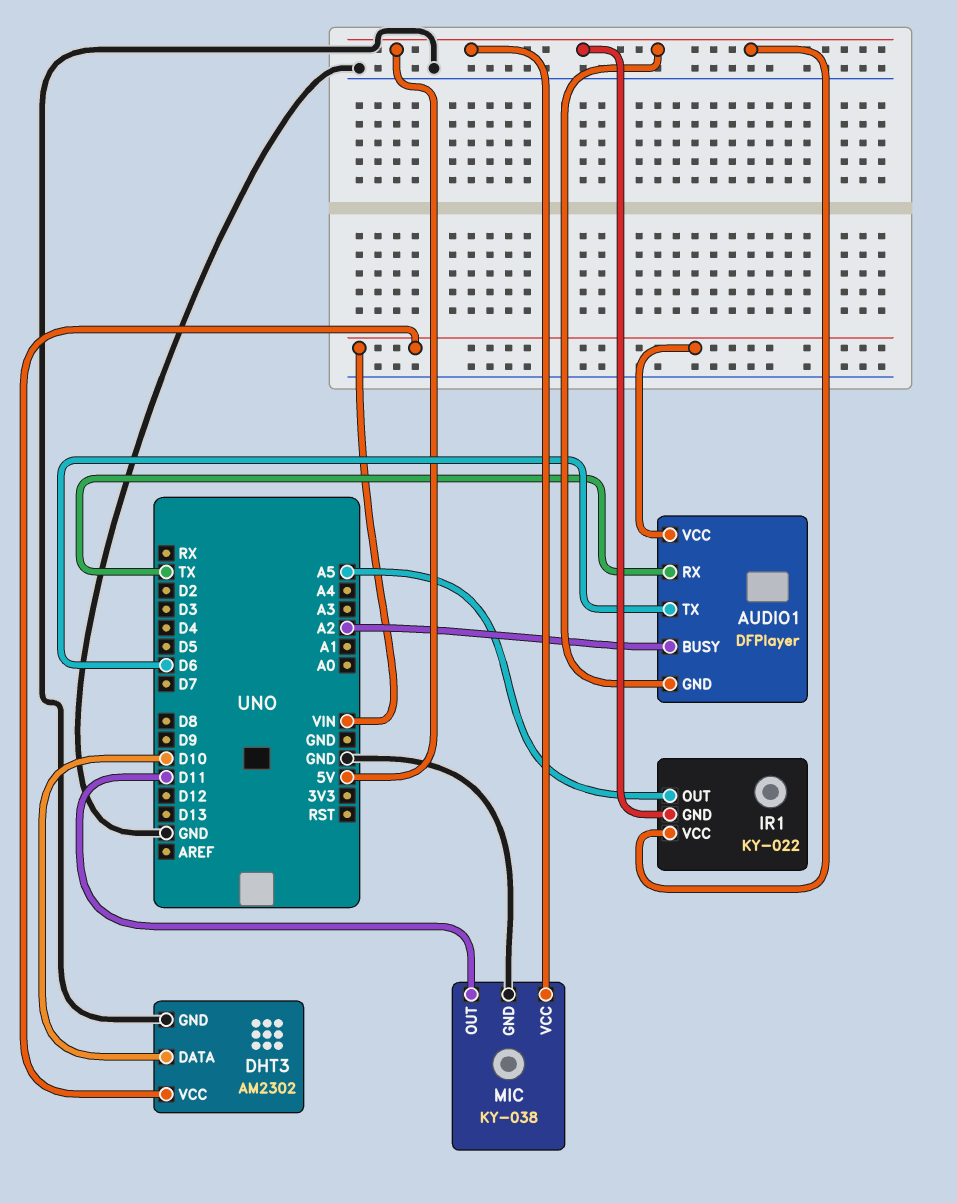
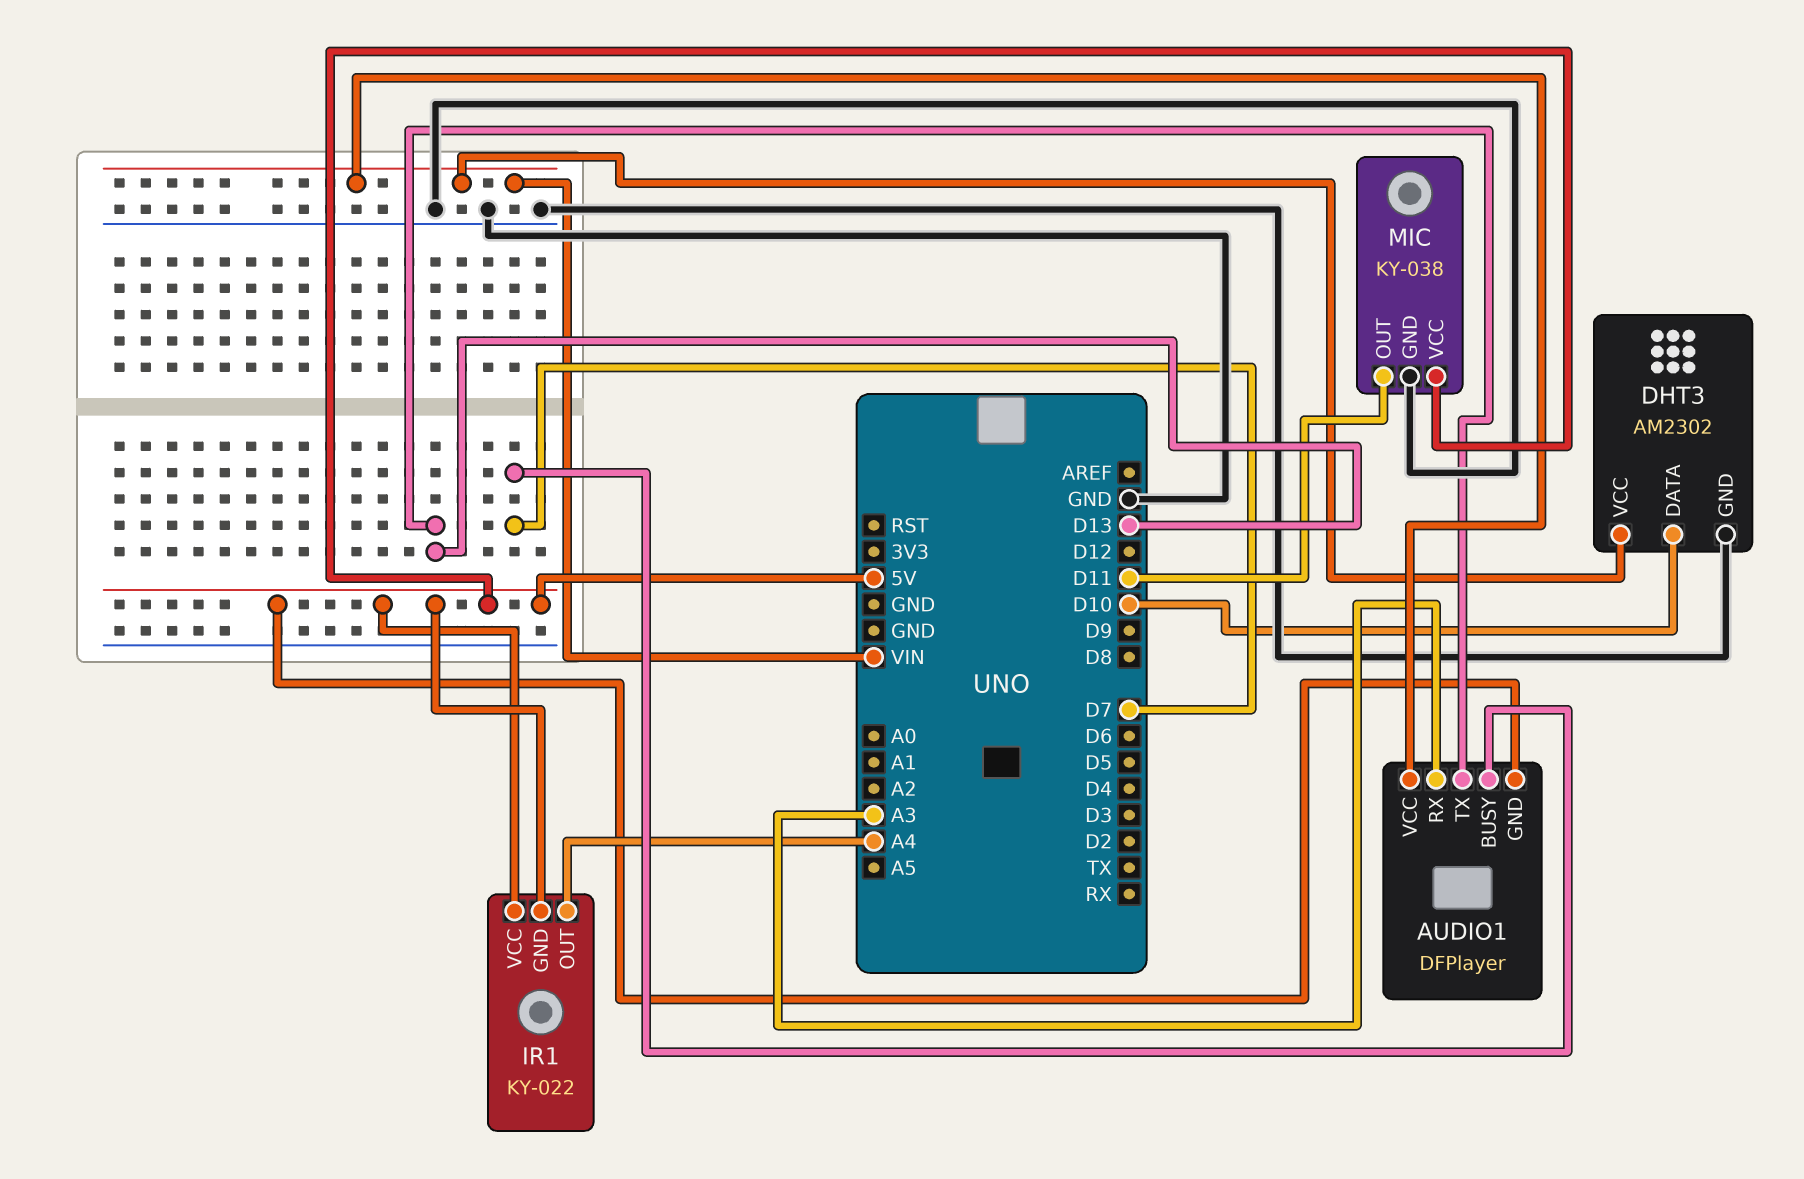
AUDIO1 pin BUSY: A2 -> D7
AUDIO1 pin RX: TX -> A3
AUDIO1 pin TX: D6 -> D13
IR1 pin OUT: A5 -> A4

